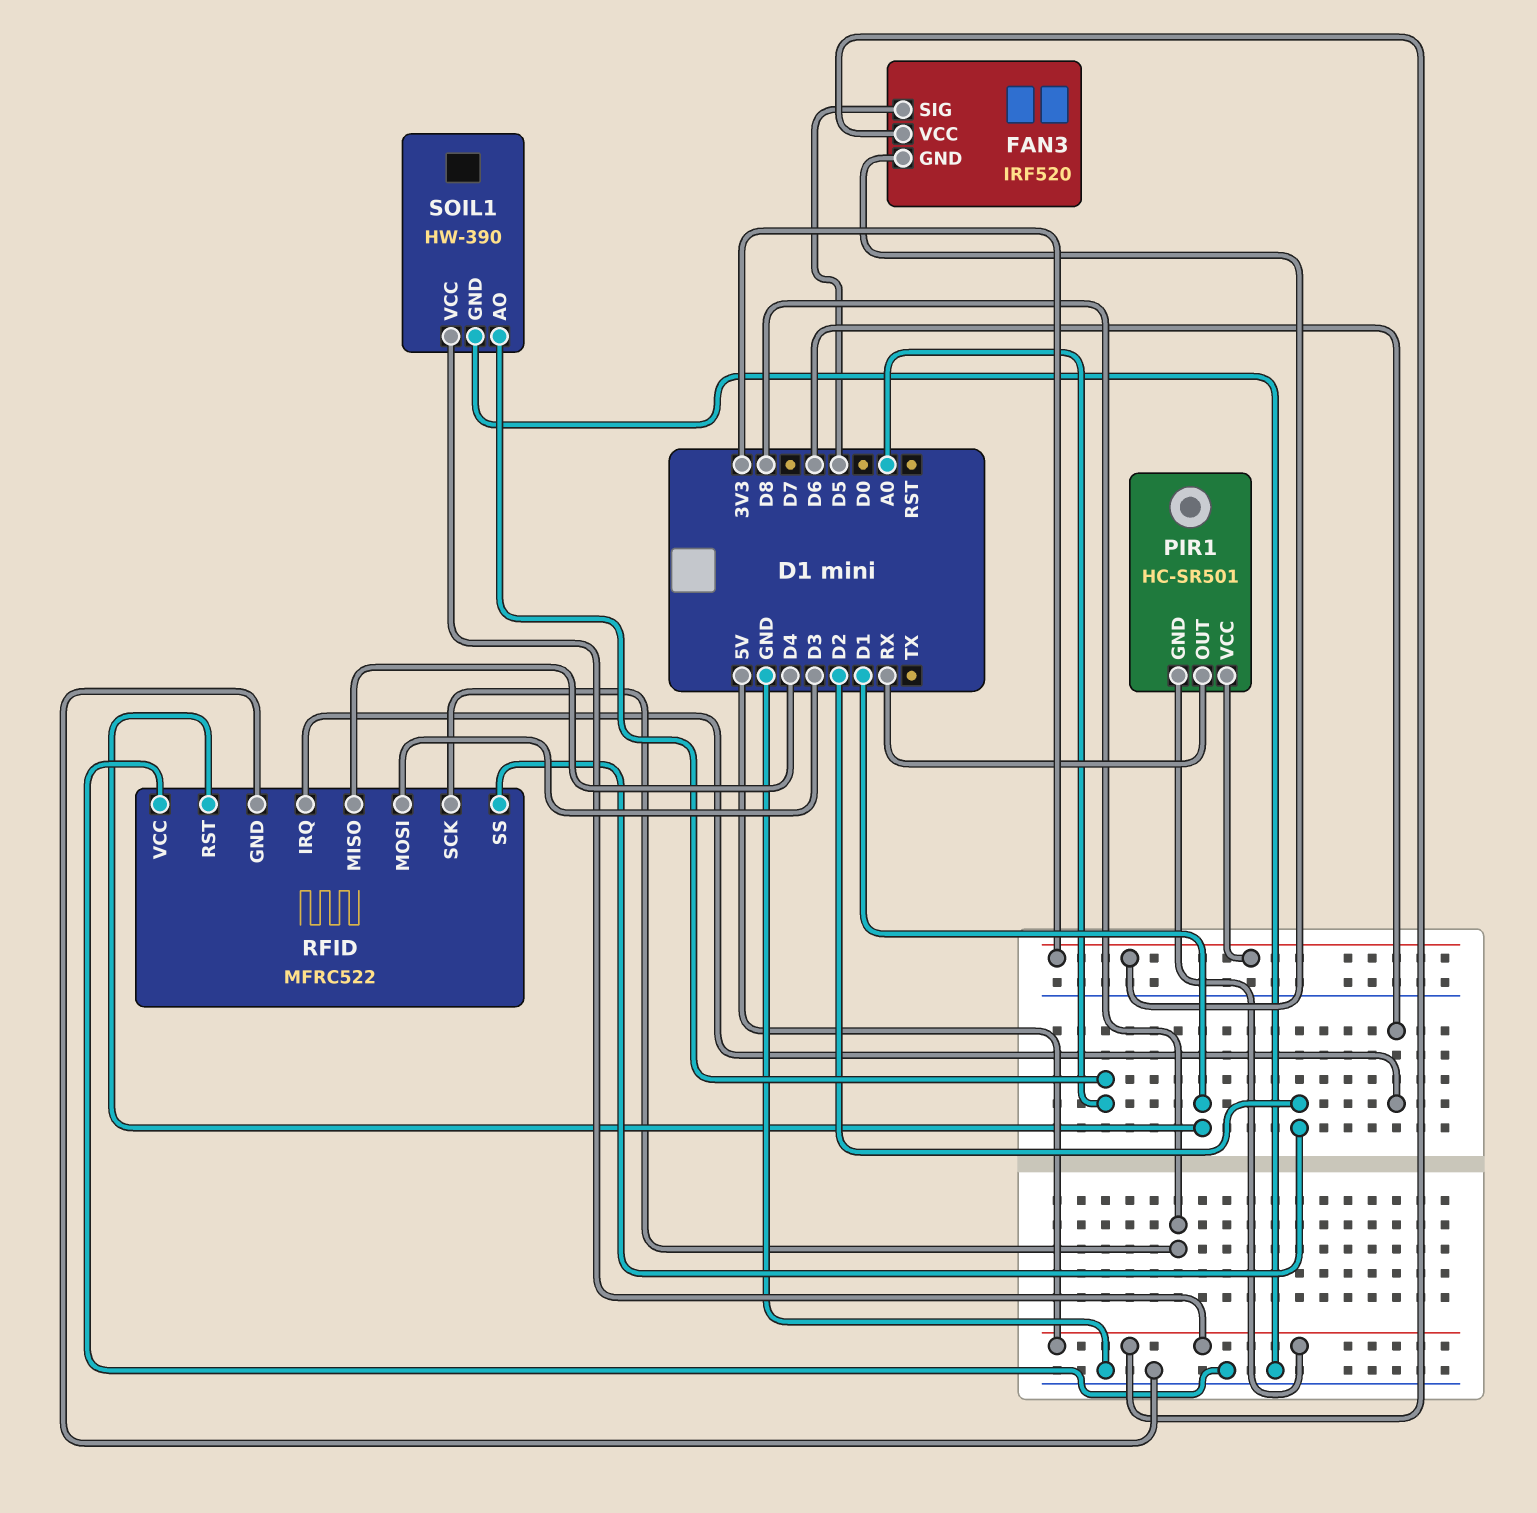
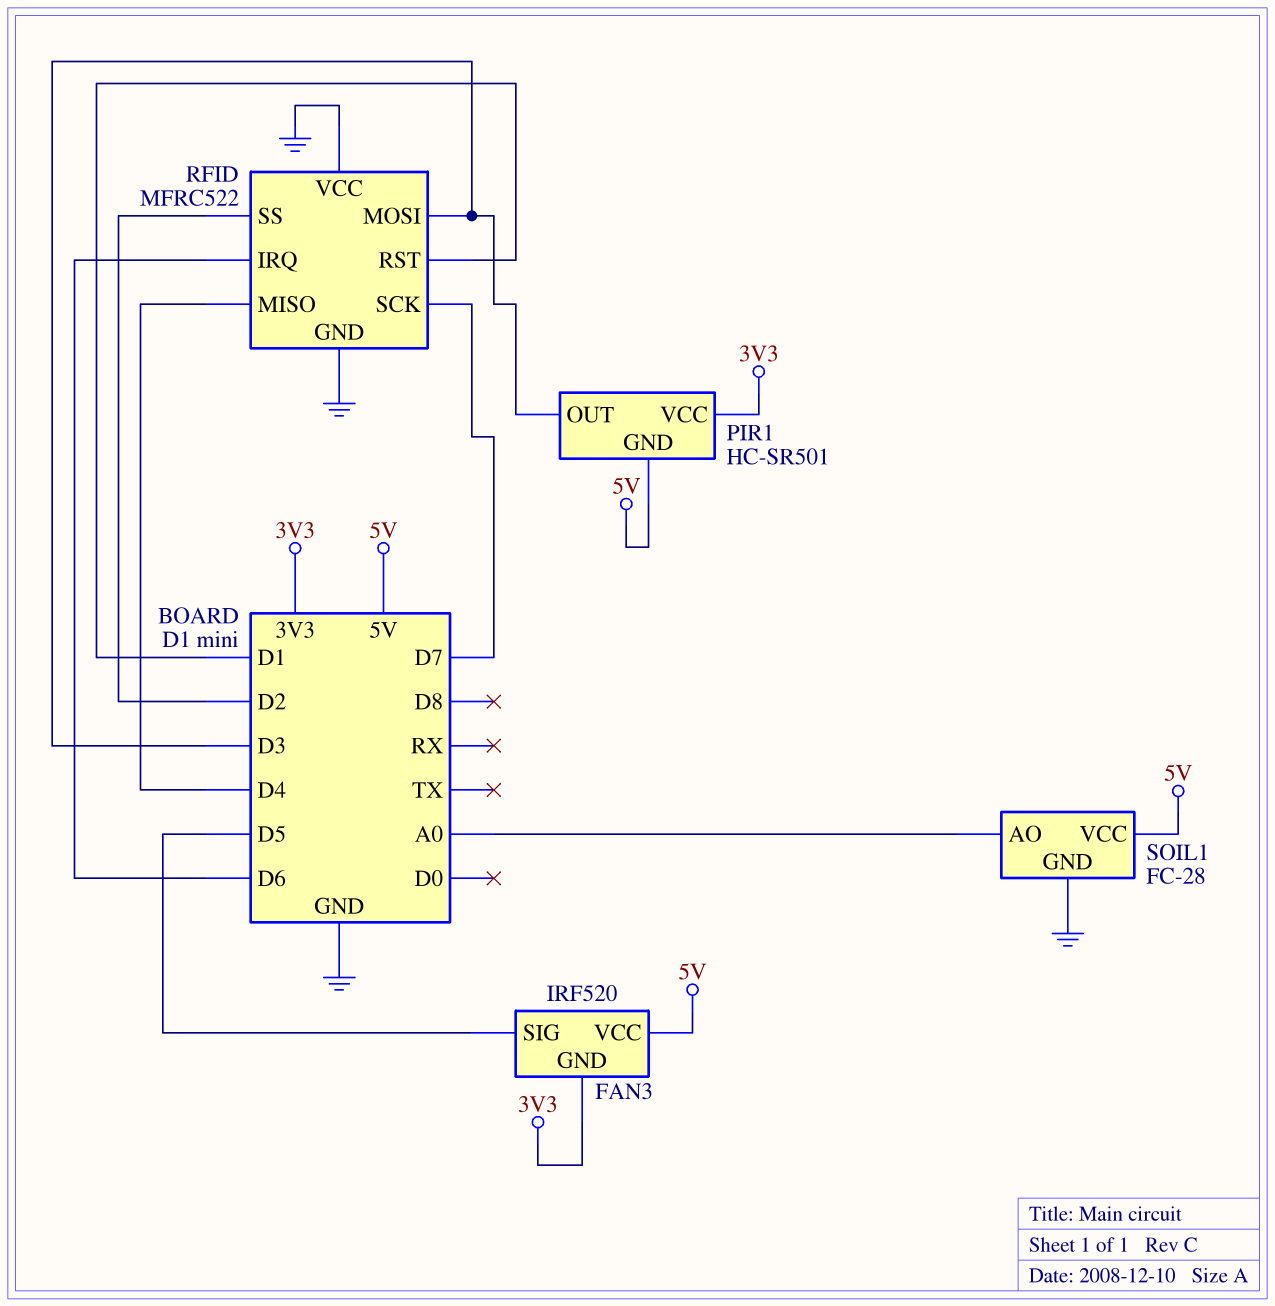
PIR1 pin OUT: RX -> D3
RFID pin SCK: D8 -> D7
SOIL1: HW-390 -> FC-28

